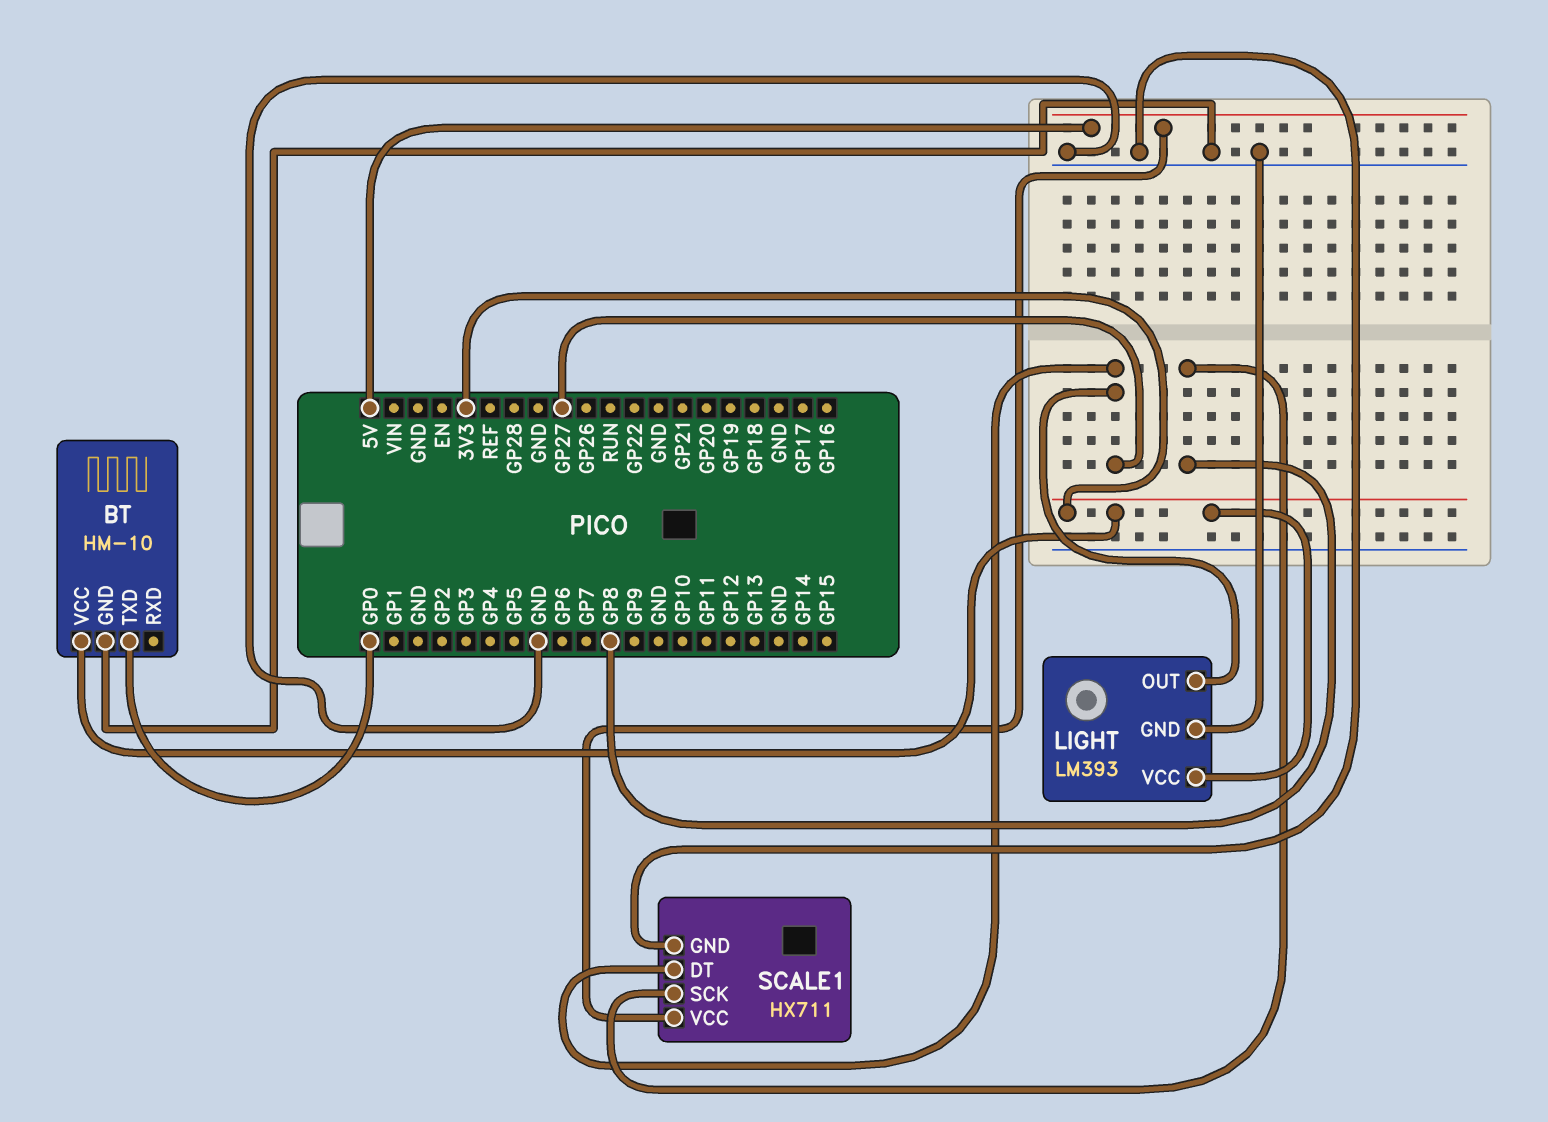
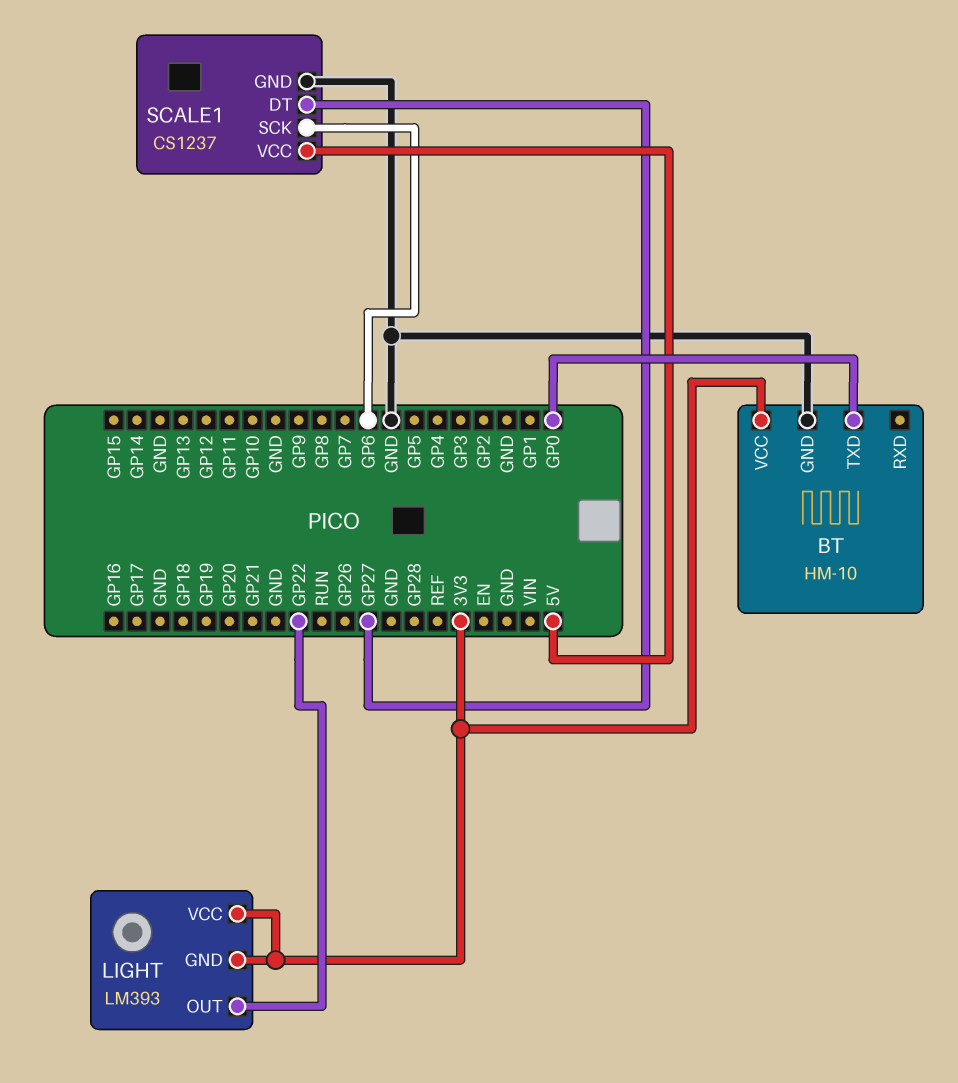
LIGHT pin GND: GND -> 3V3
LIGHT pin OUT: GP27 -> GP22
SCALE1: HX711 -> CS1237
SCALE1 pin SCK: GP8 -> GP6

